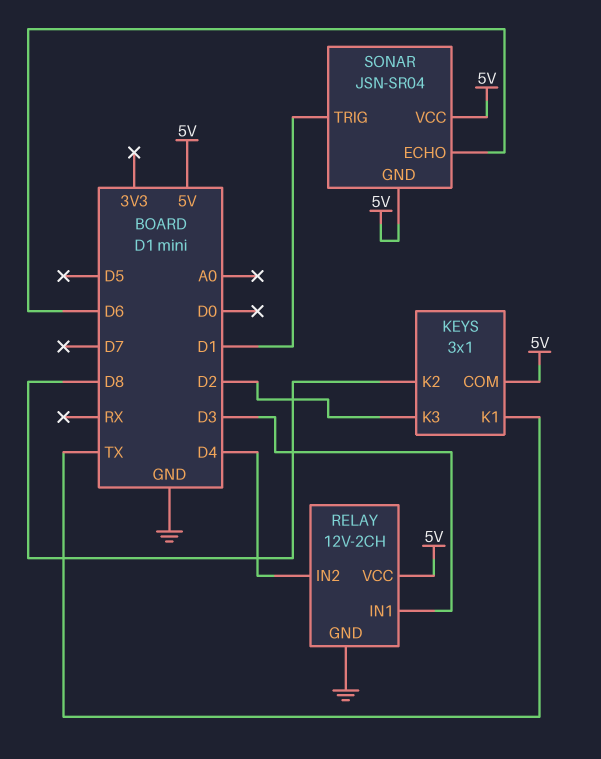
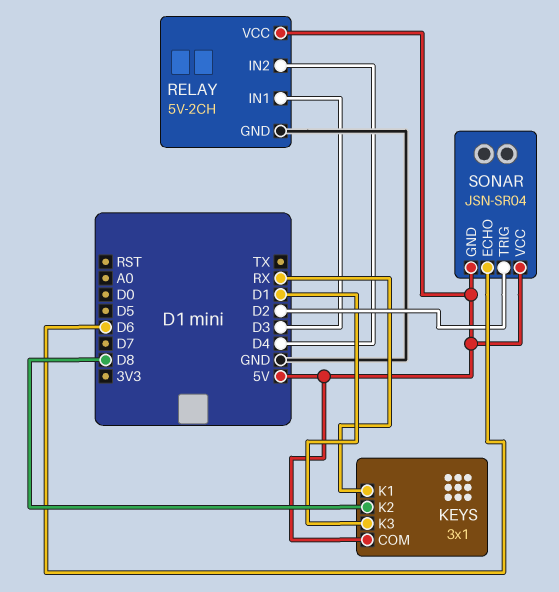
KEYS pin K1: TX -> RX
KEYS pin K3: D2 -> D1
RELAY: 12V-2CH -> 5V-2CH
SONAR pin TRIG: D1 -> D2

